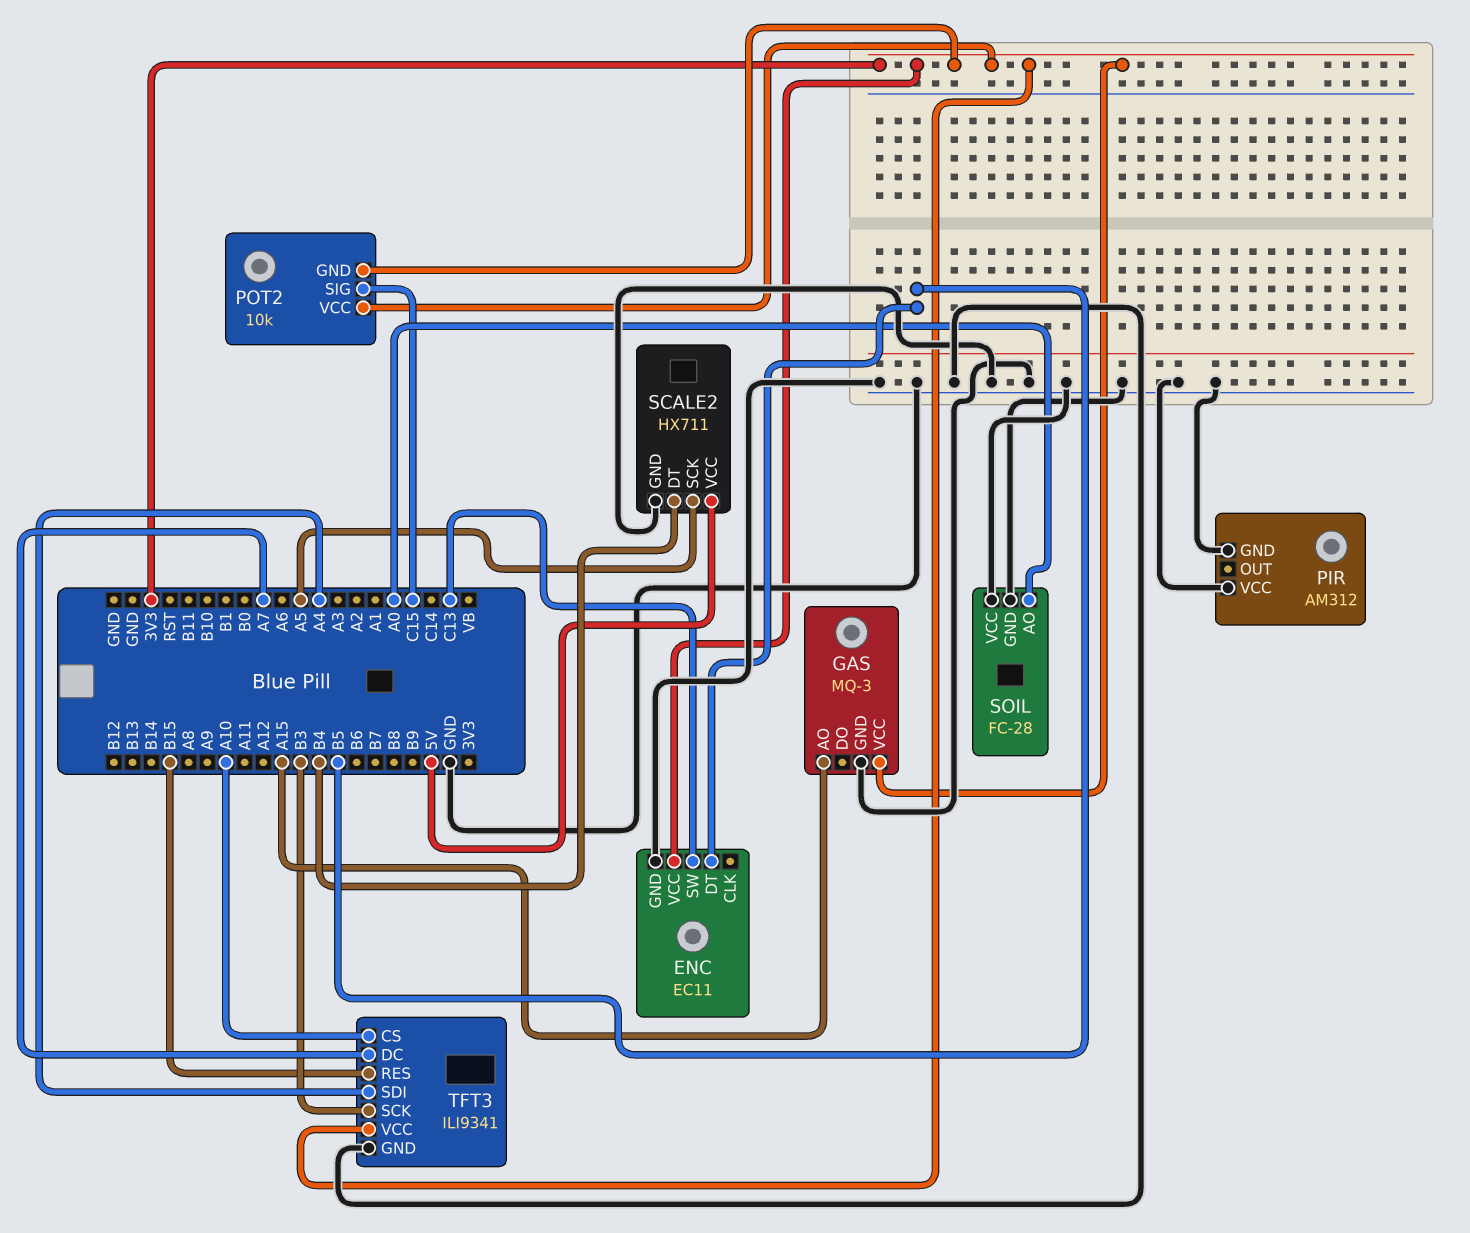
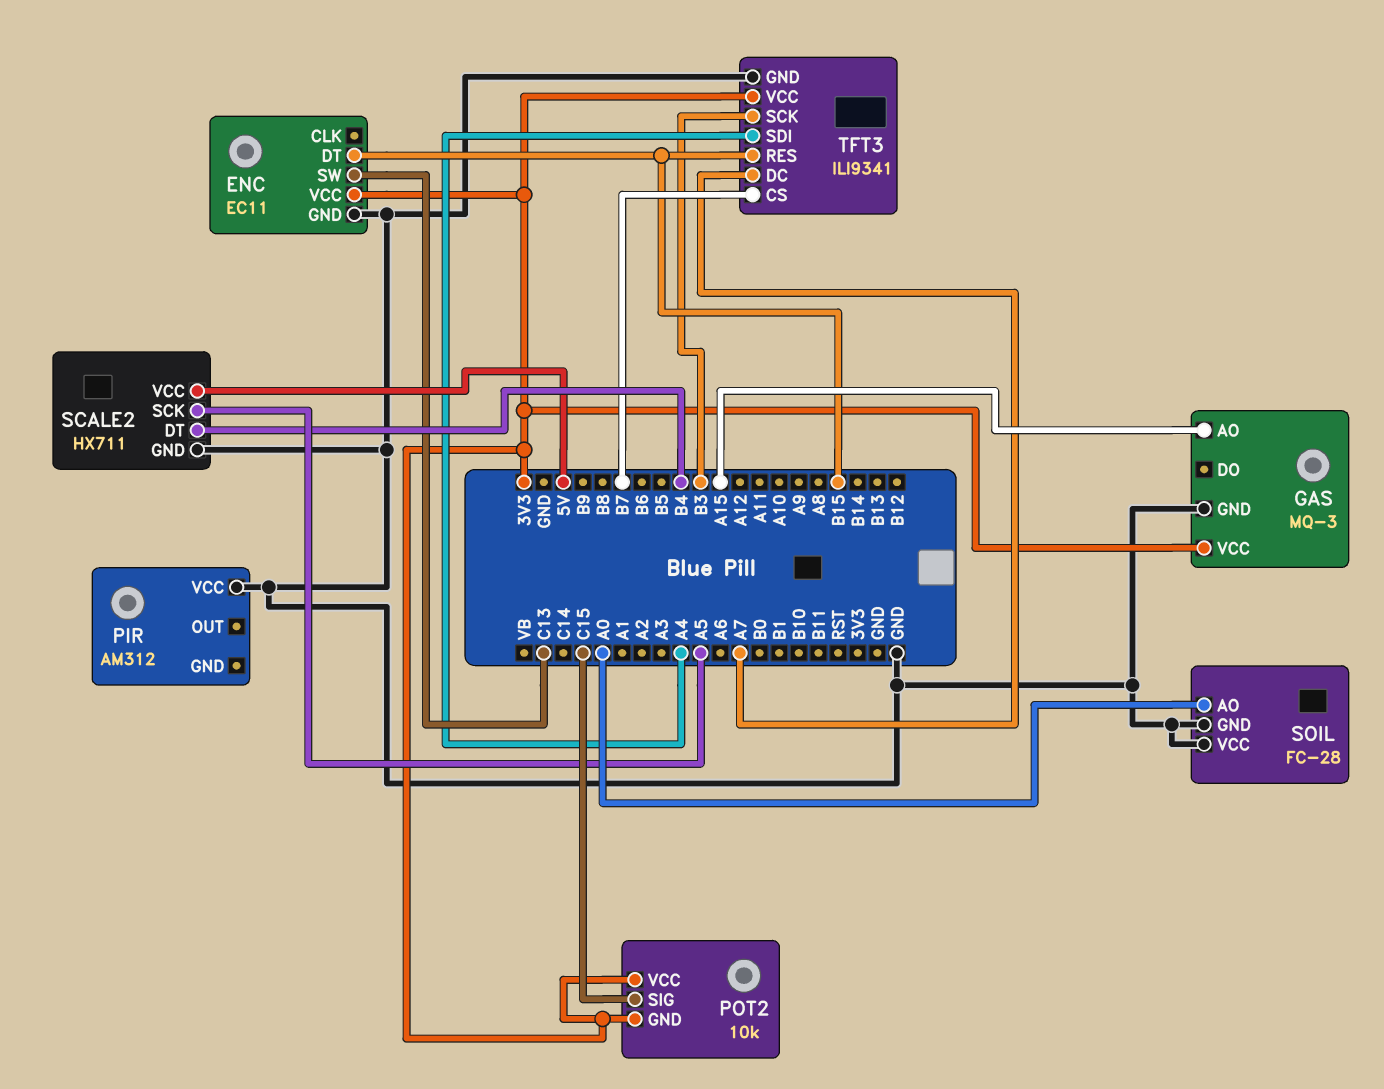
ENC pin DT: B5 -> B15
PIR pin GND: GND -> none
TFT3 pin CS: A10 -> B7

